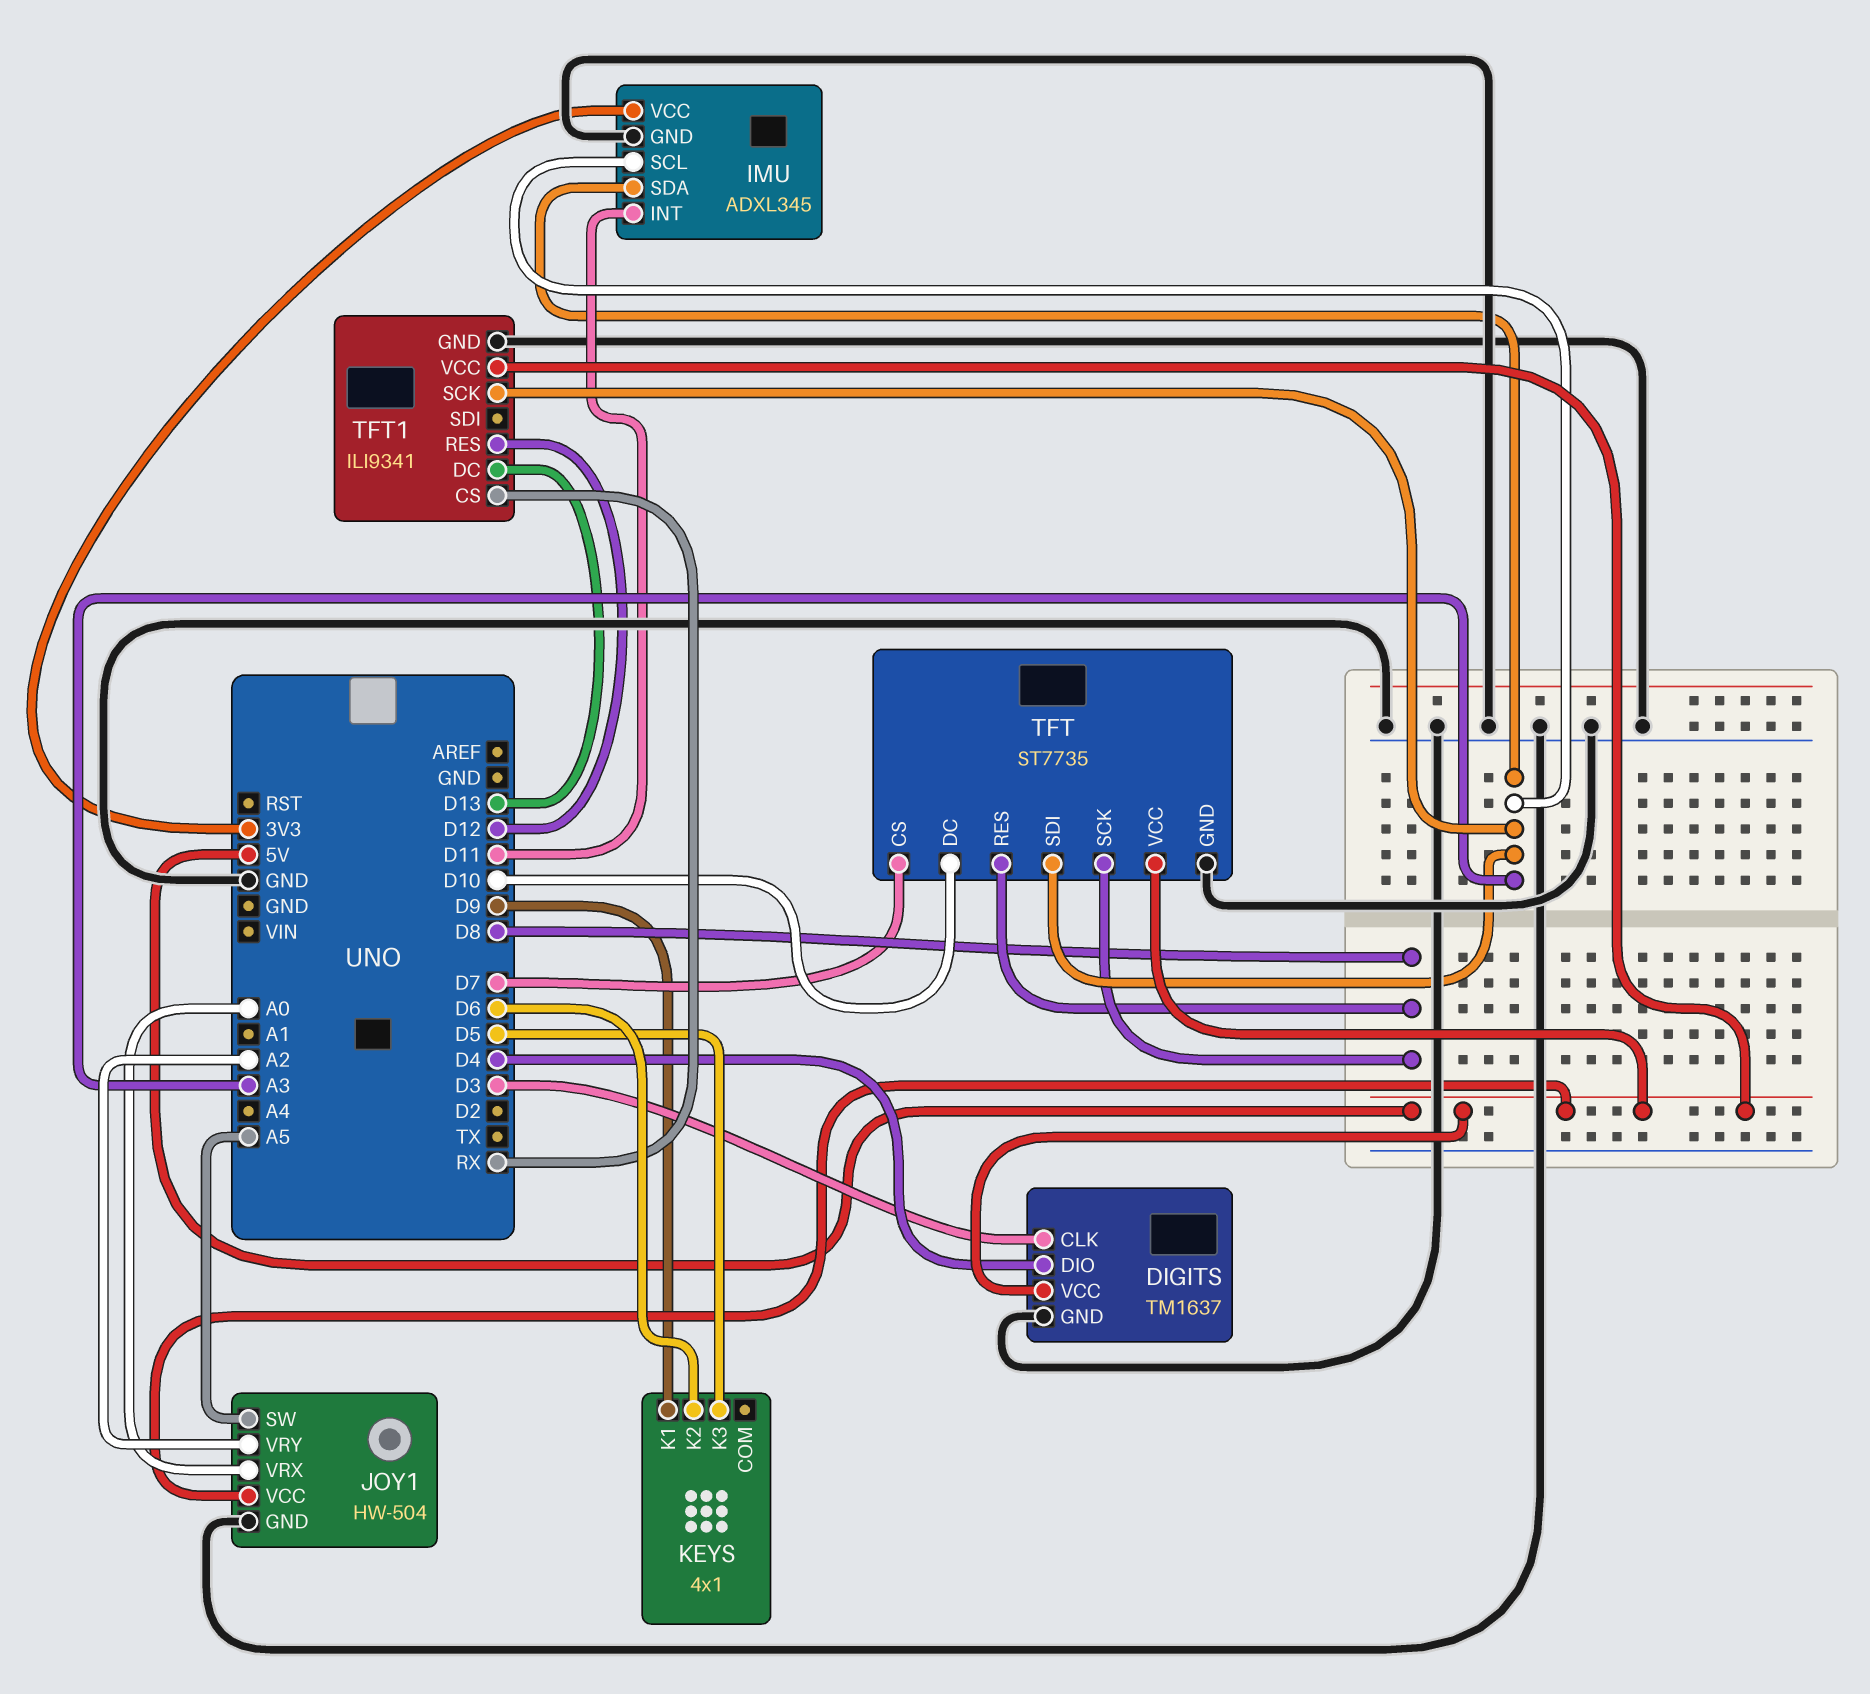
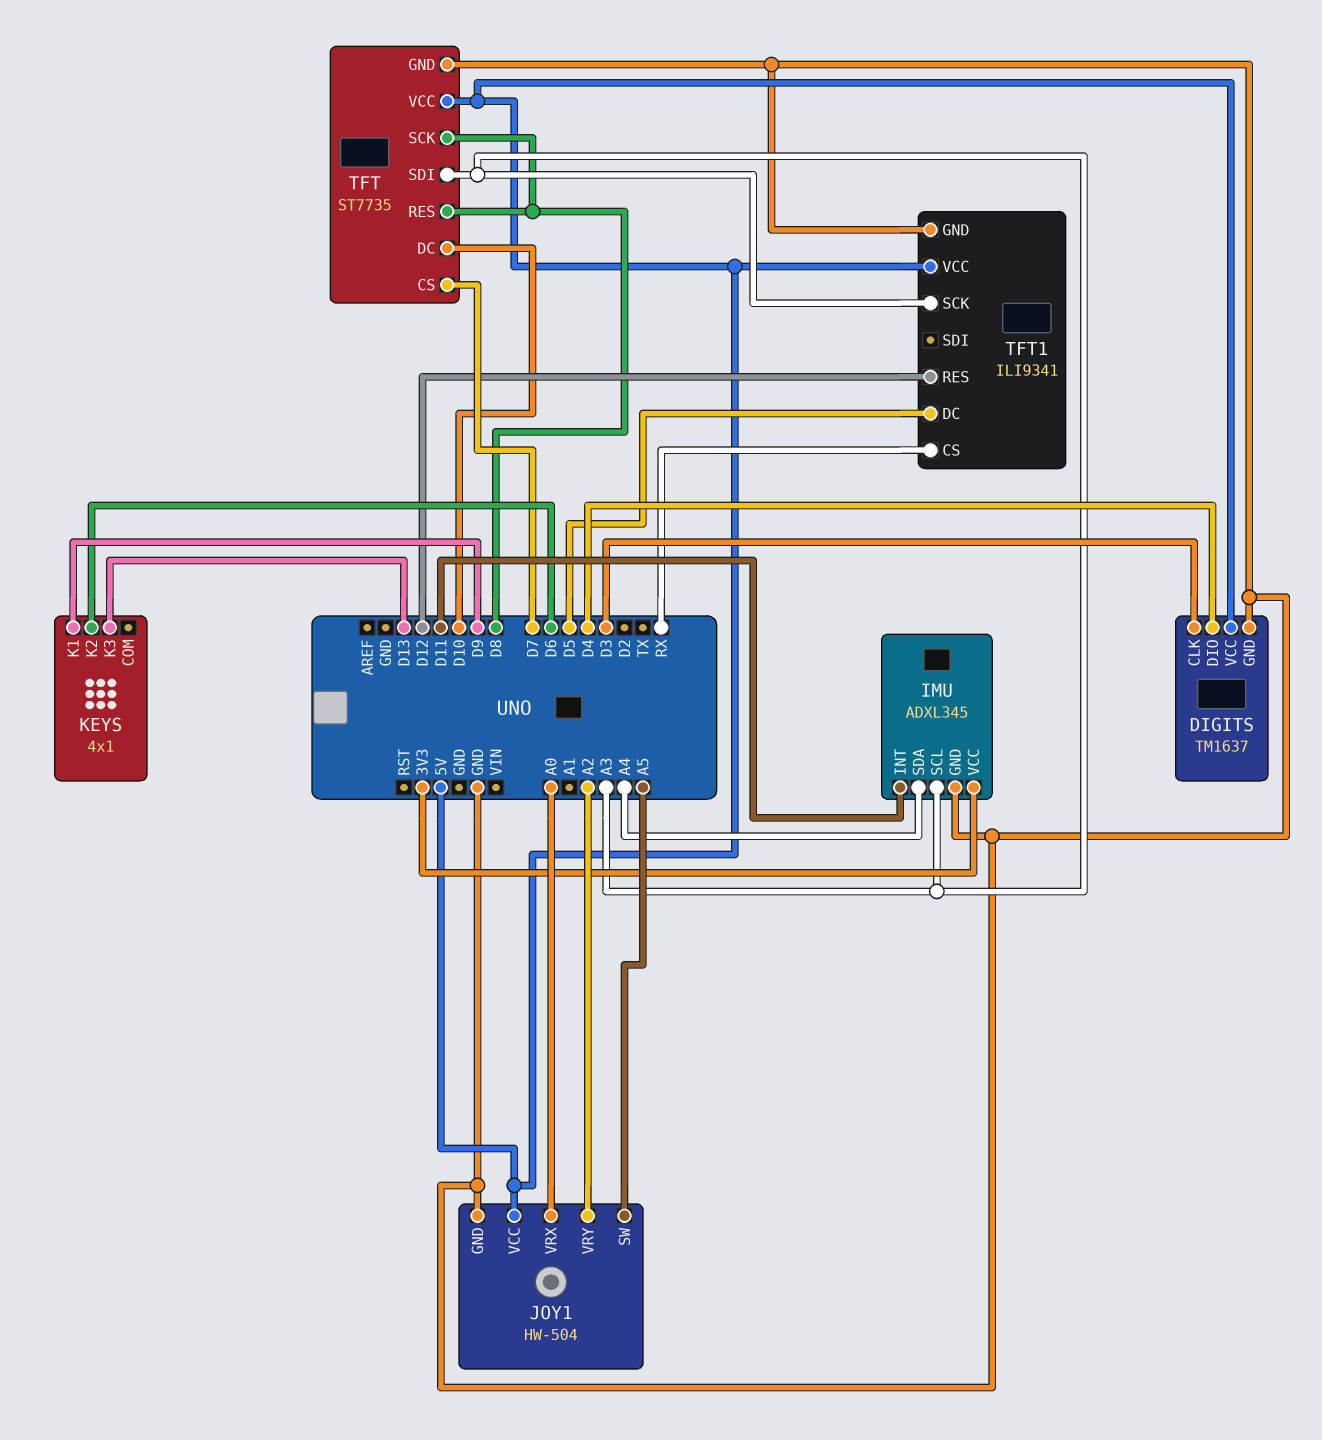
IMU pin SDA: A3 -> A4
KEYS pin K3: D5 -> D13
TFT1 pin DC: D13 -> D5

